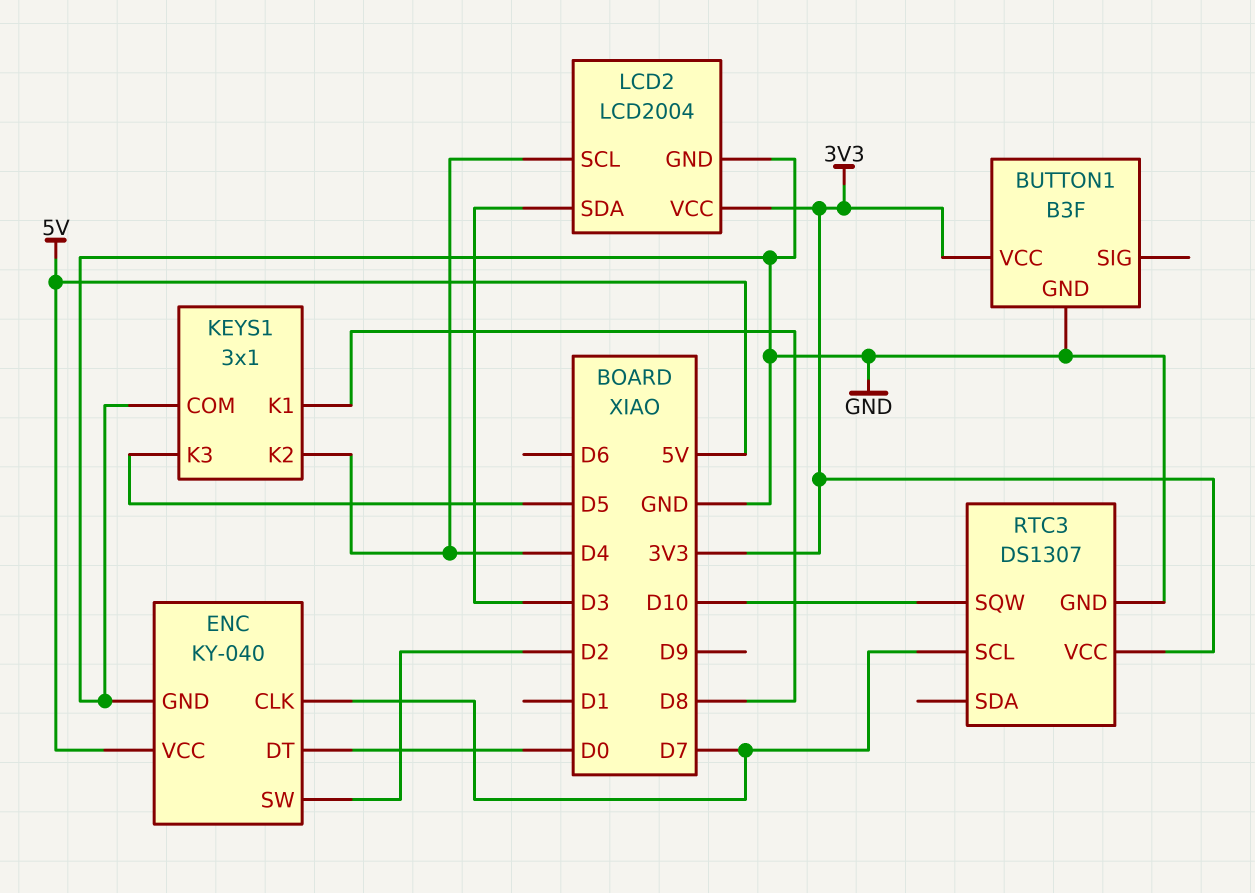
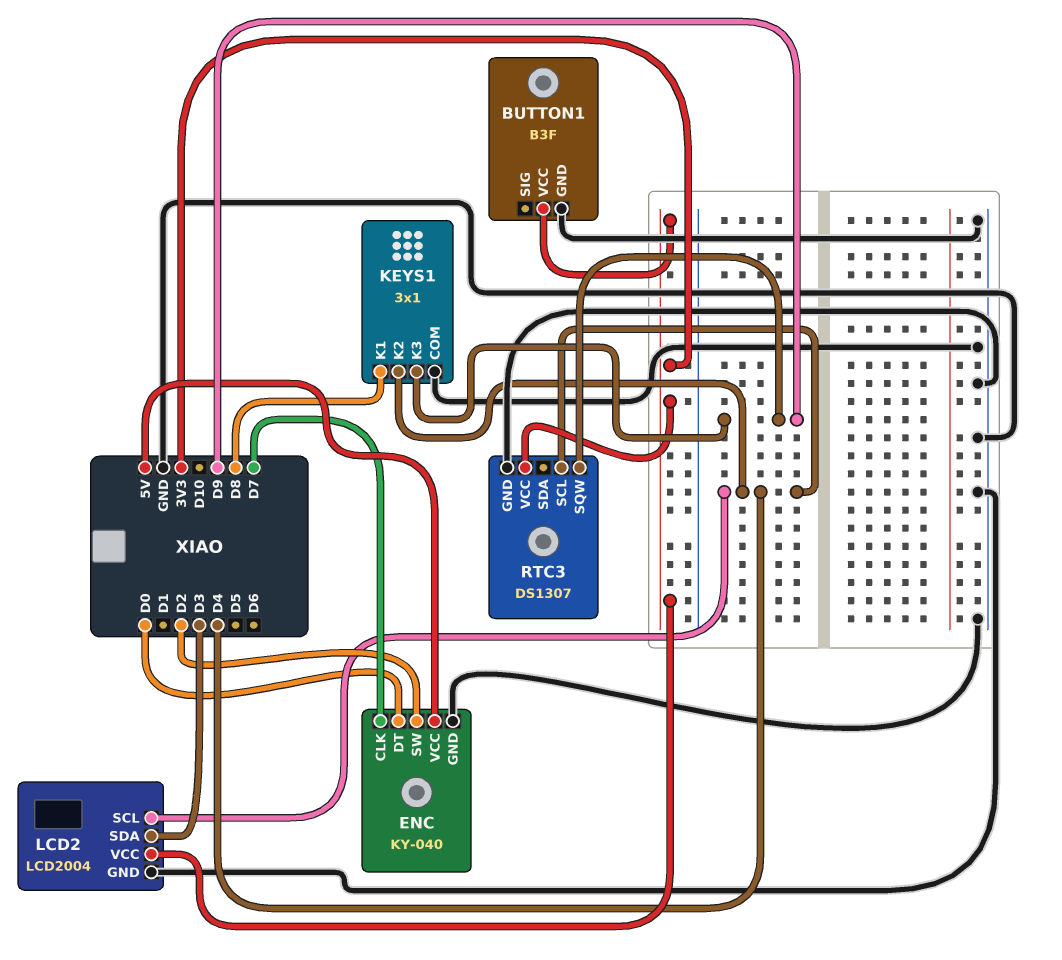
KEYS1 pin K3: D5 -> D9
RTC3 pin SCL: D7 -> D4
RTC3 pin SQW: D10 -> D9

